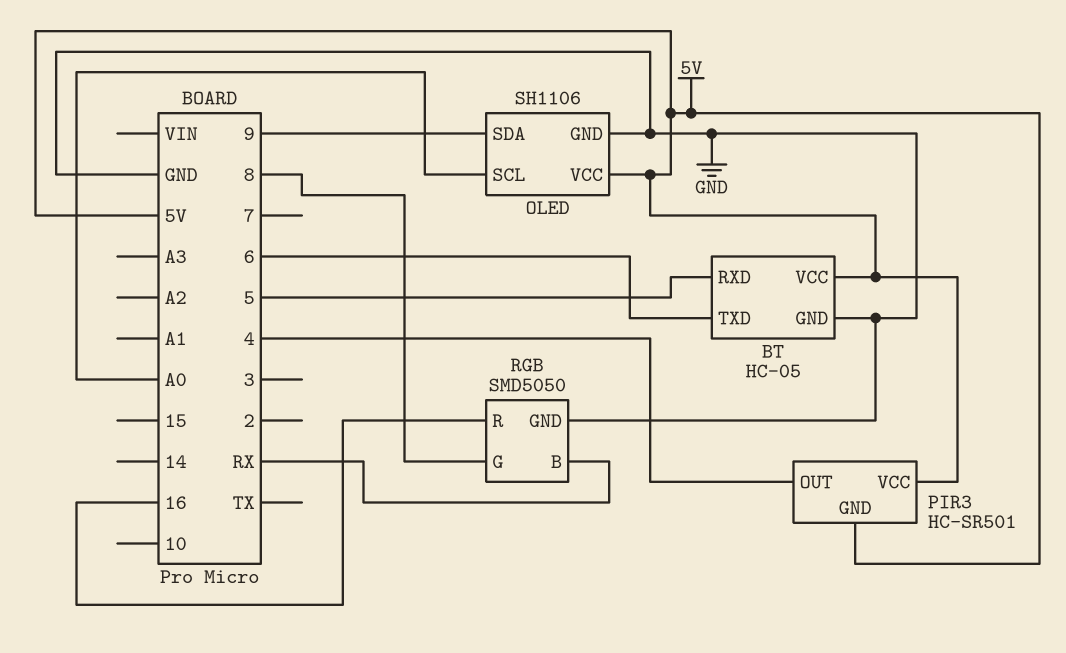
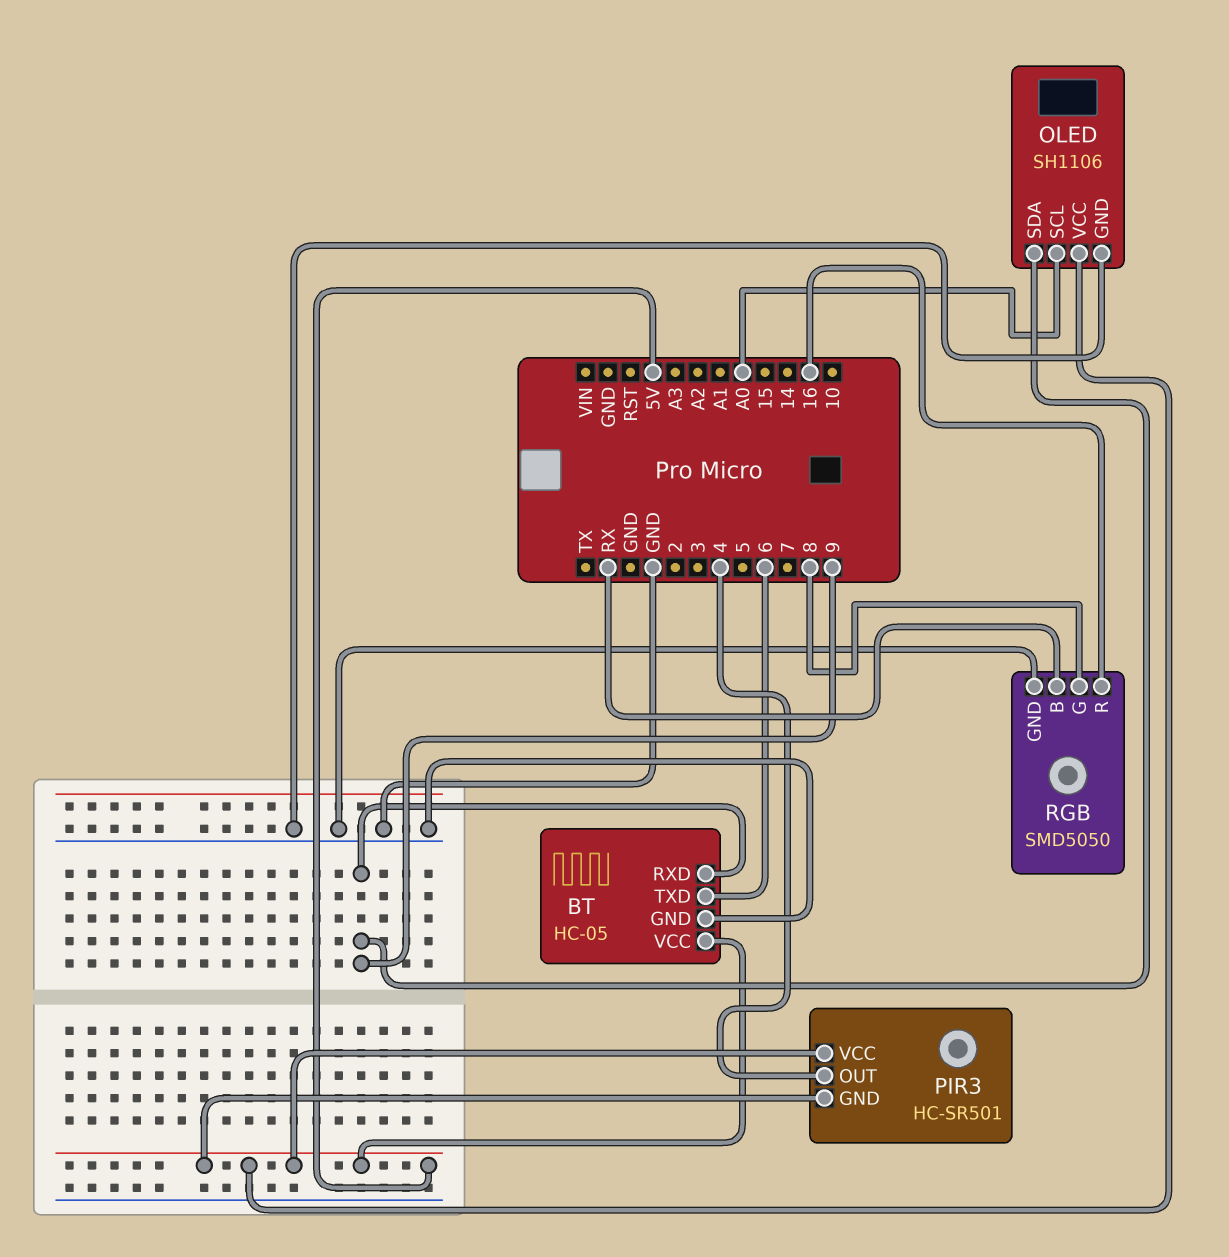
BT pin RXD: 5 -> 9

